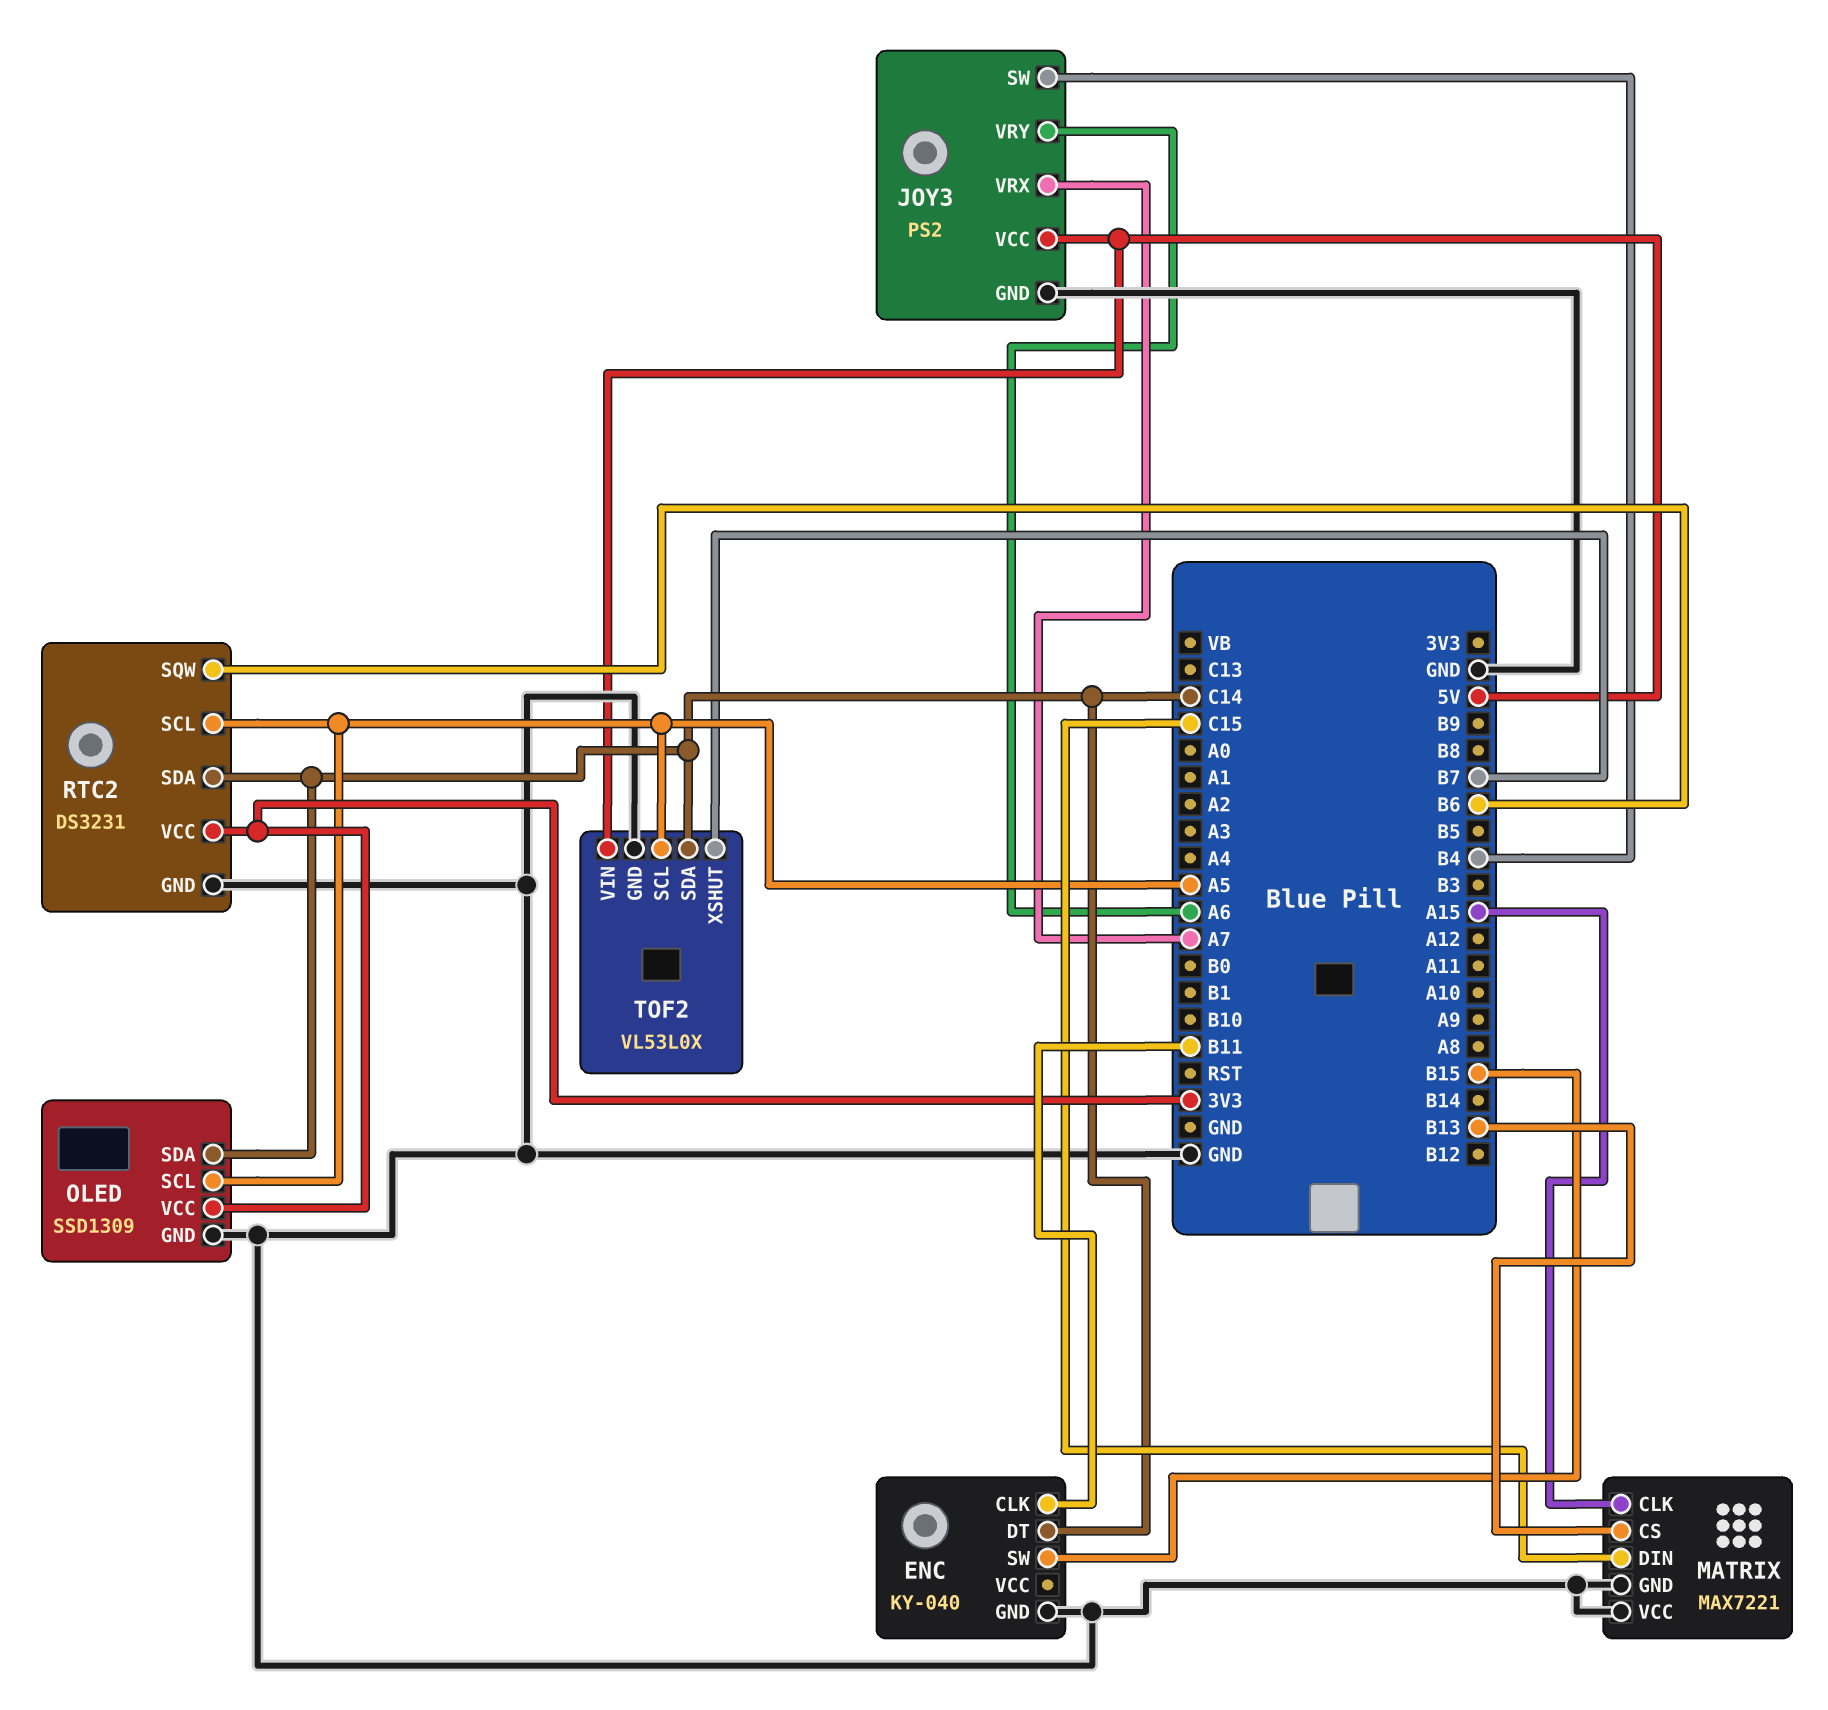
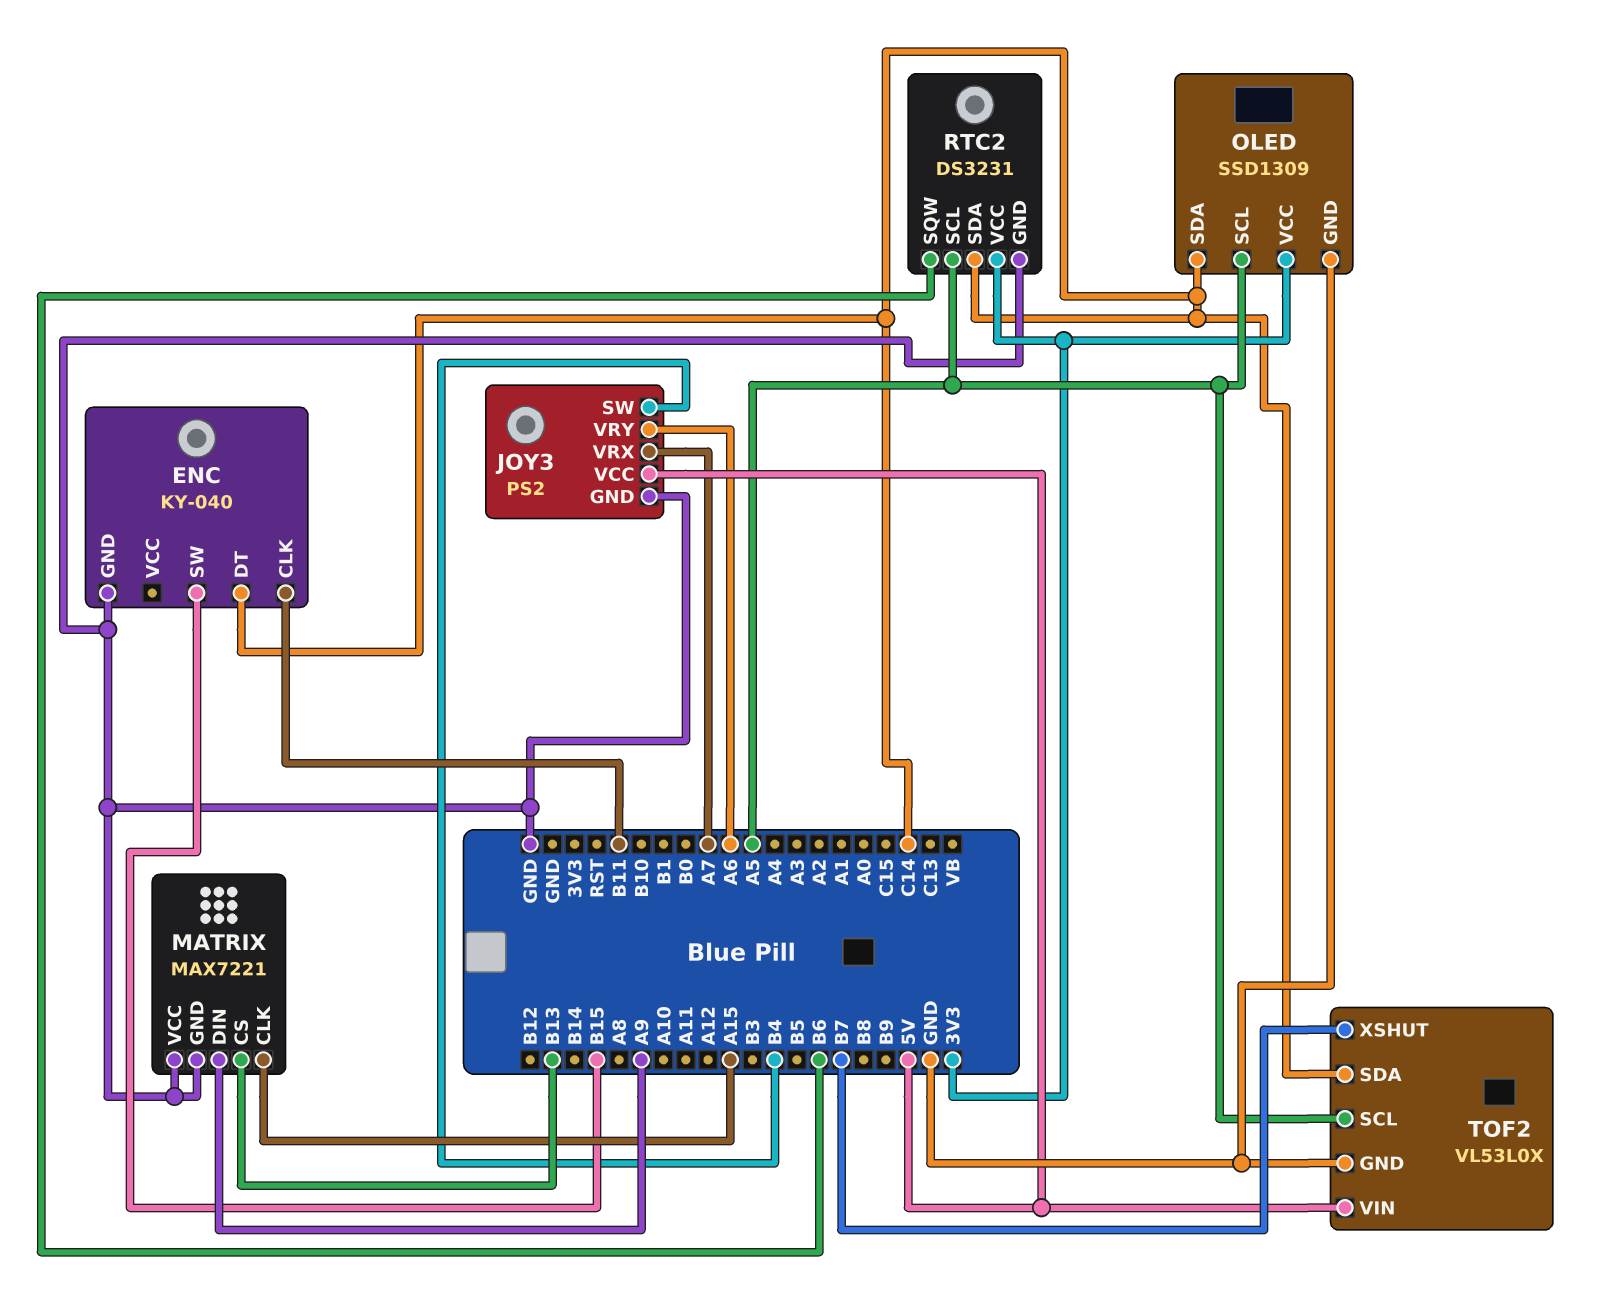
MATRIX pin DIN: C15 -> A9

